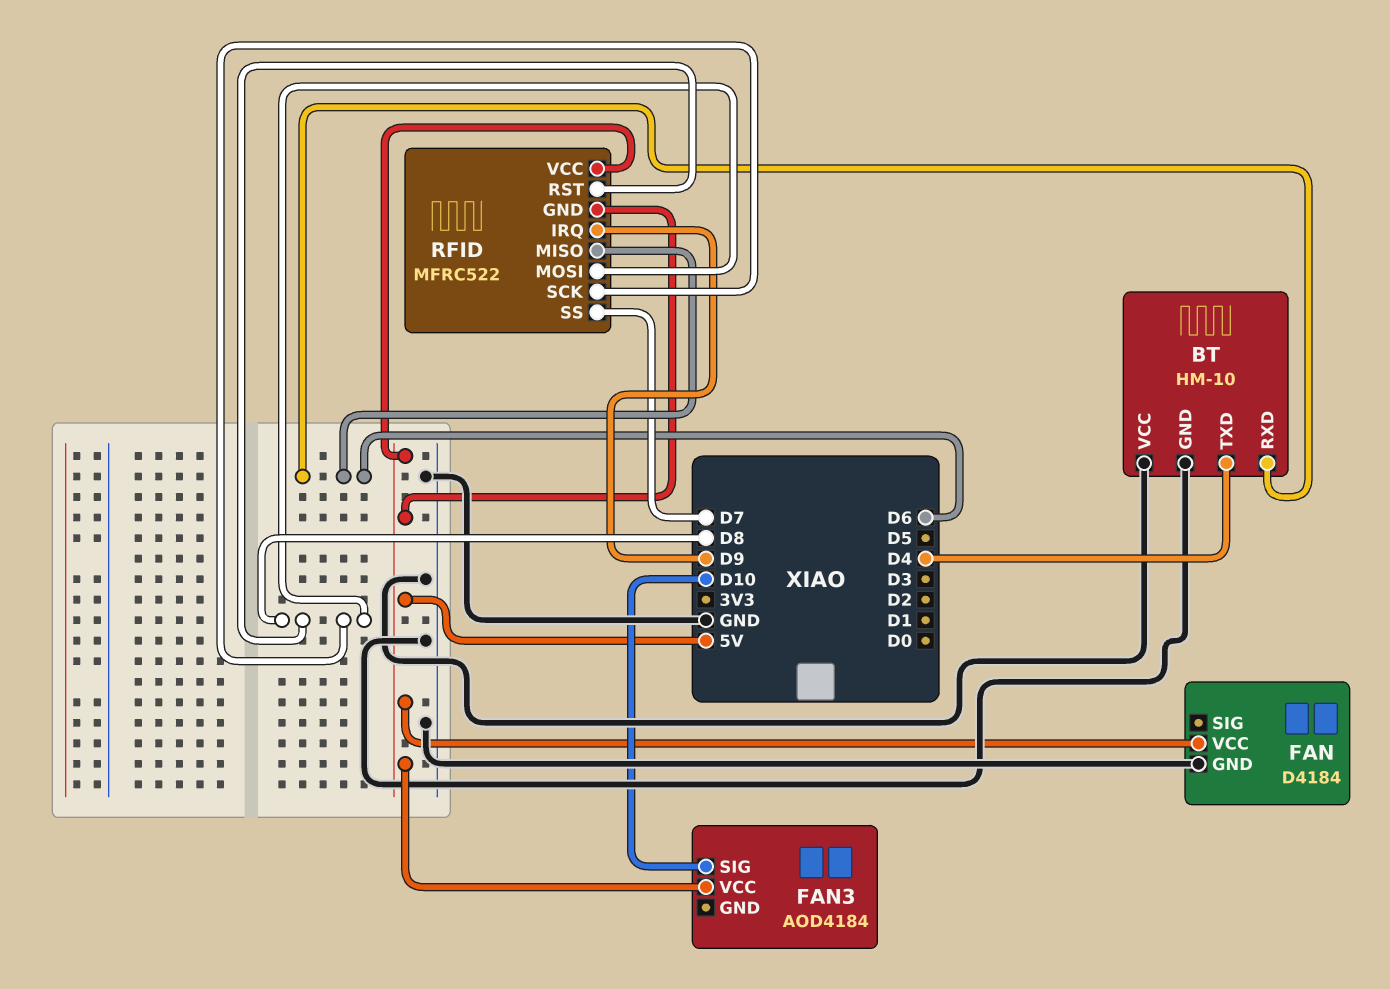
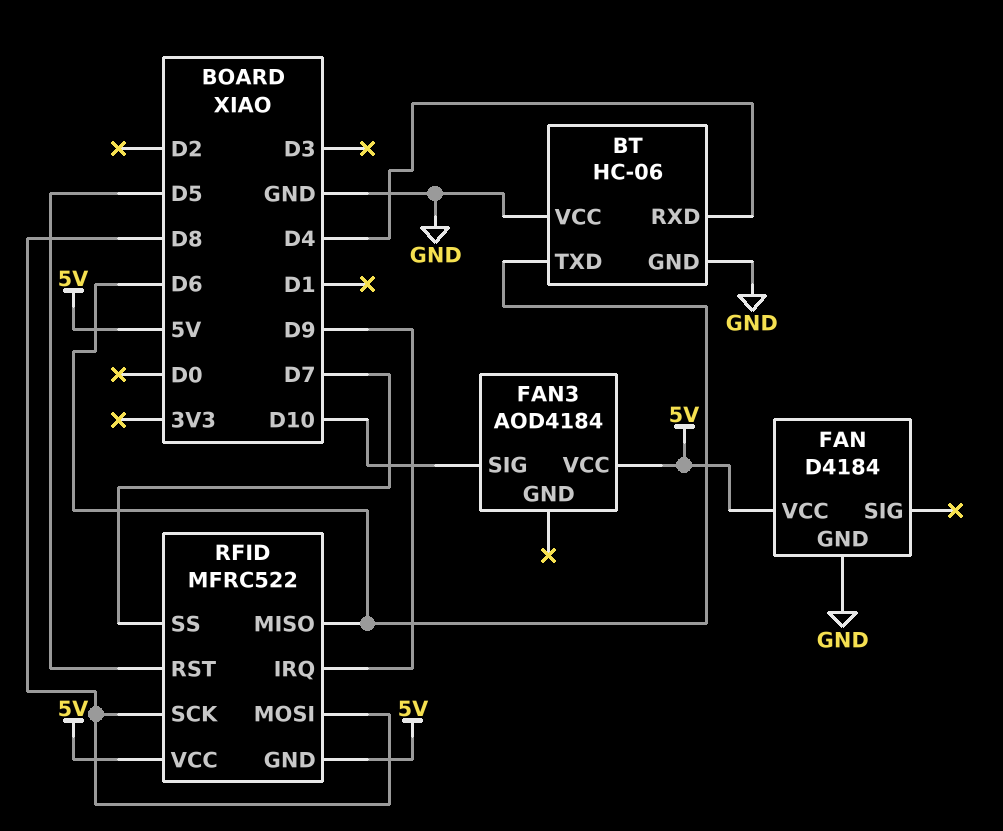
BT: HM-10 -> HC-06
BT pin RXD: D6 -> D4
BT pin TXD: D4 -> D6
RFID pin RST: D8 -> D5

